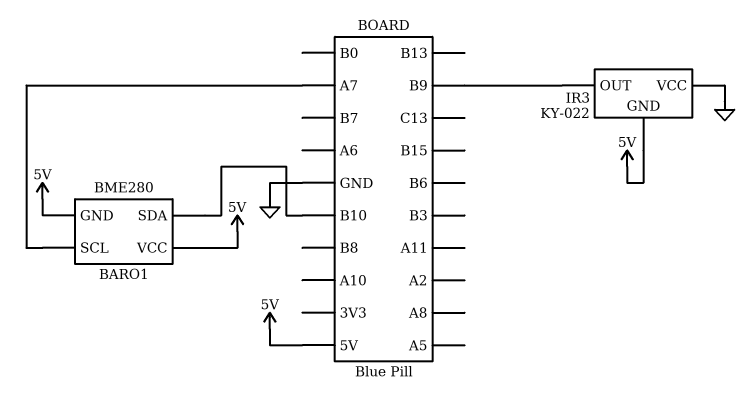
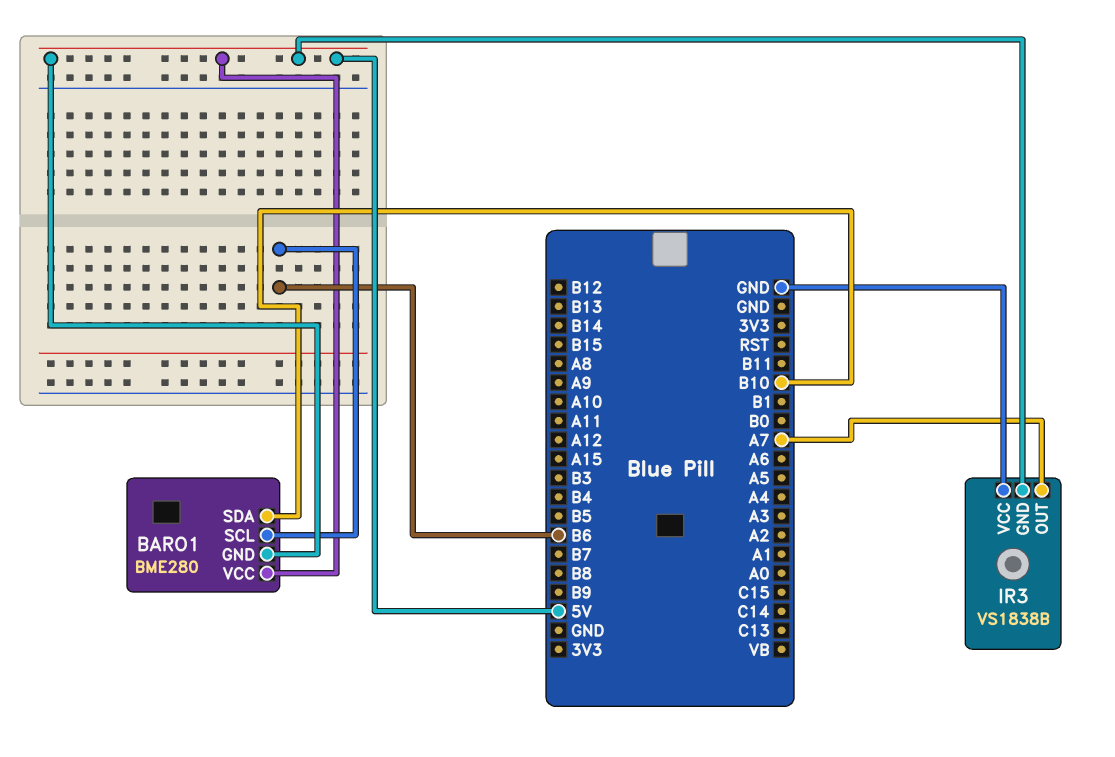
BARO1 pin SCL: A7 -> B6
IR3: KY-022 -> VS1838B
IR3 pin OUT: B9 -> A7

